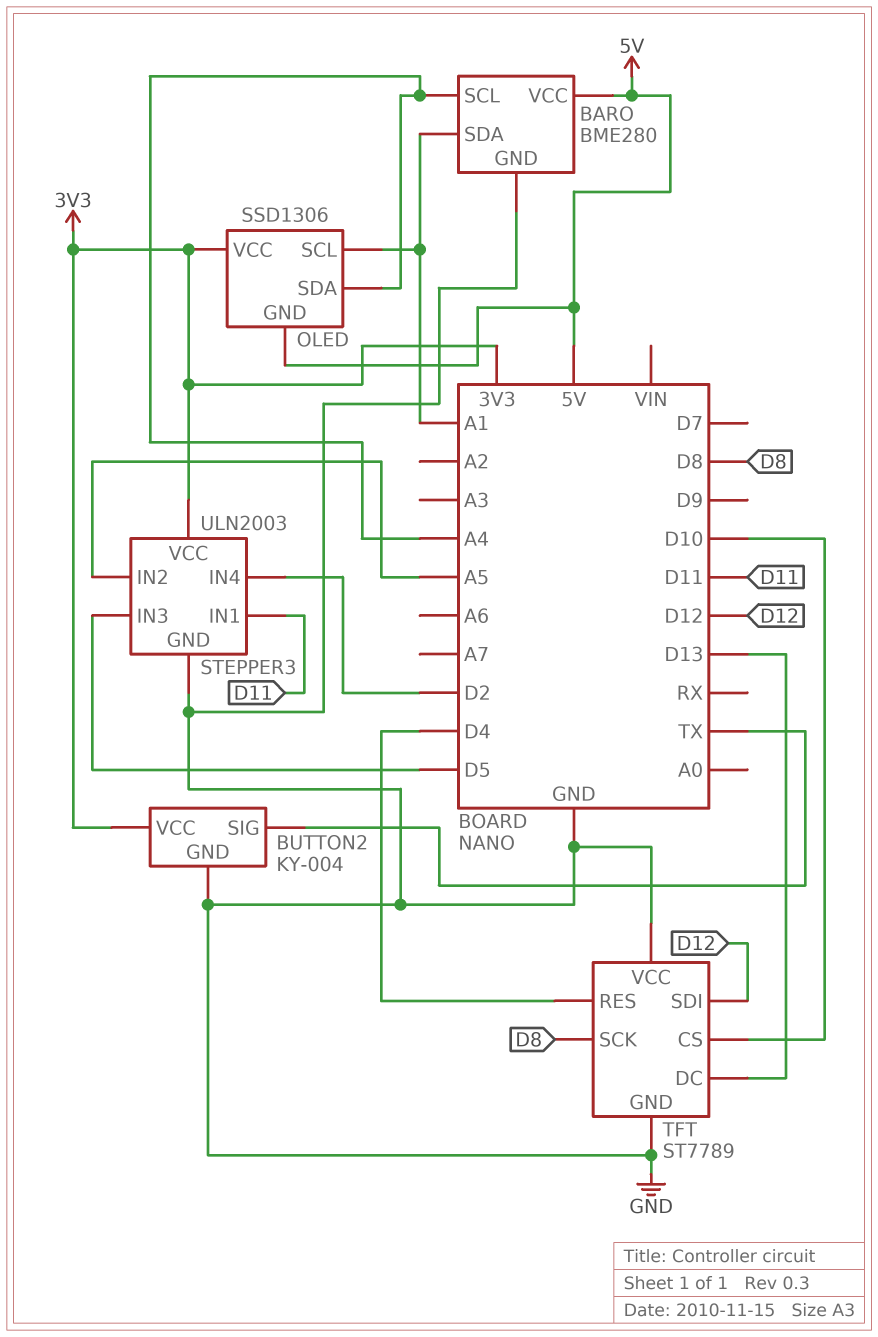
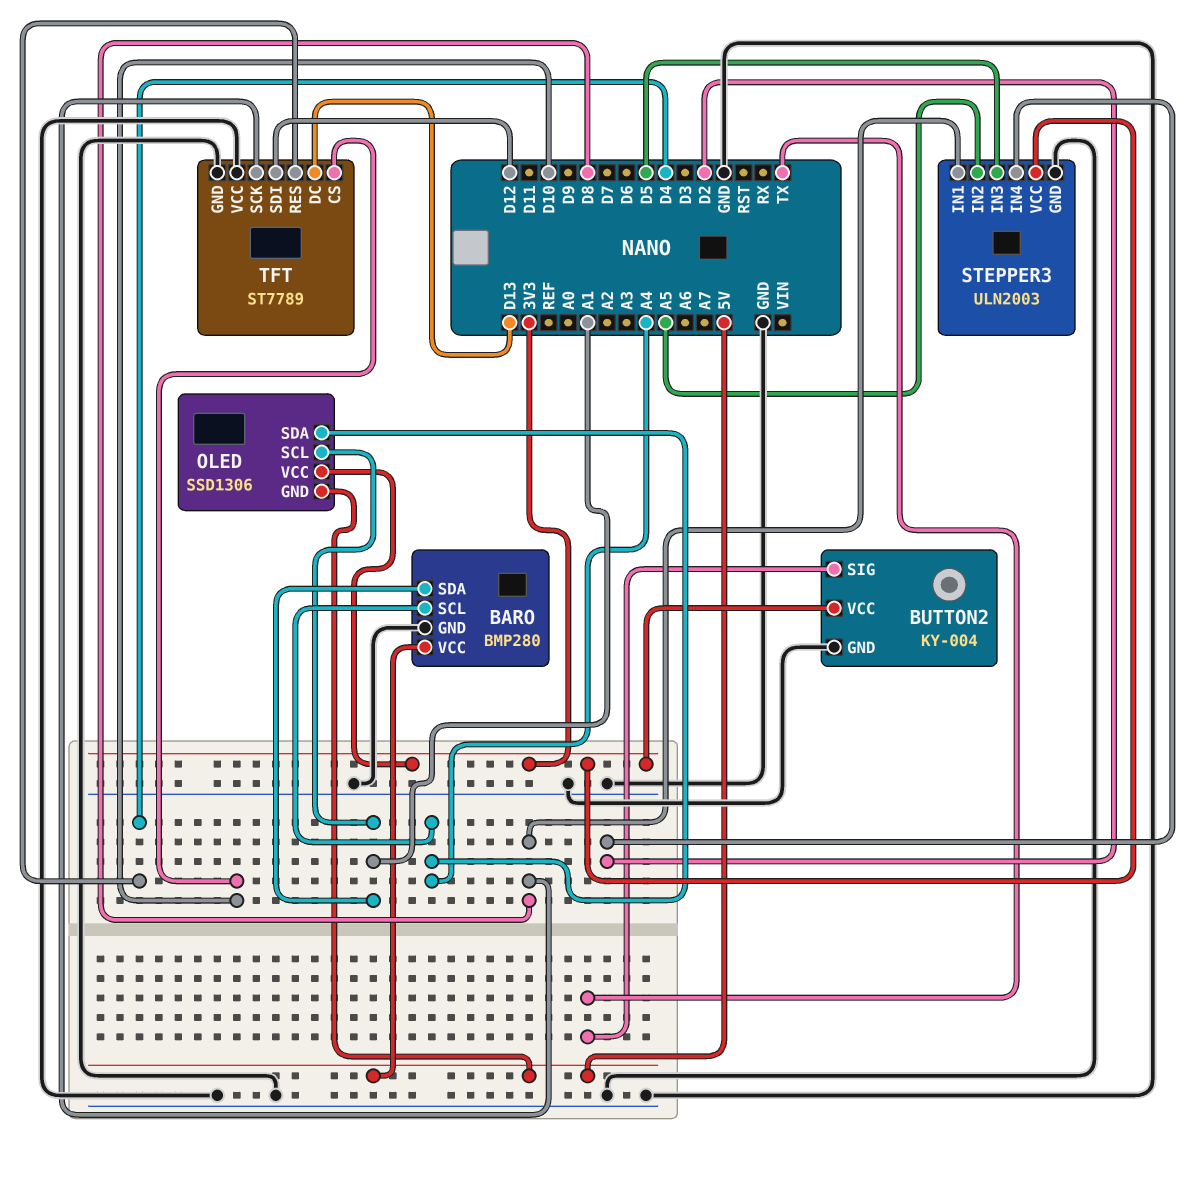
BARO: BME280 -> BMP280
STEPPER3 pin IN1: D11 -> D8

